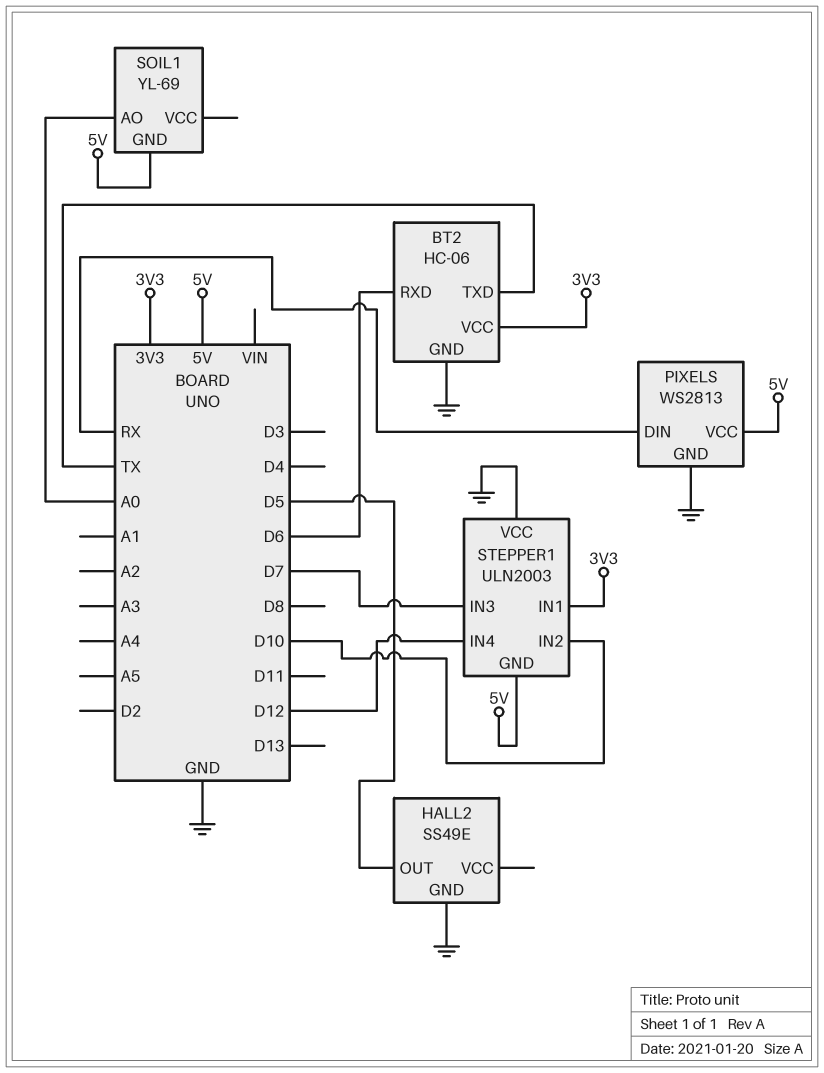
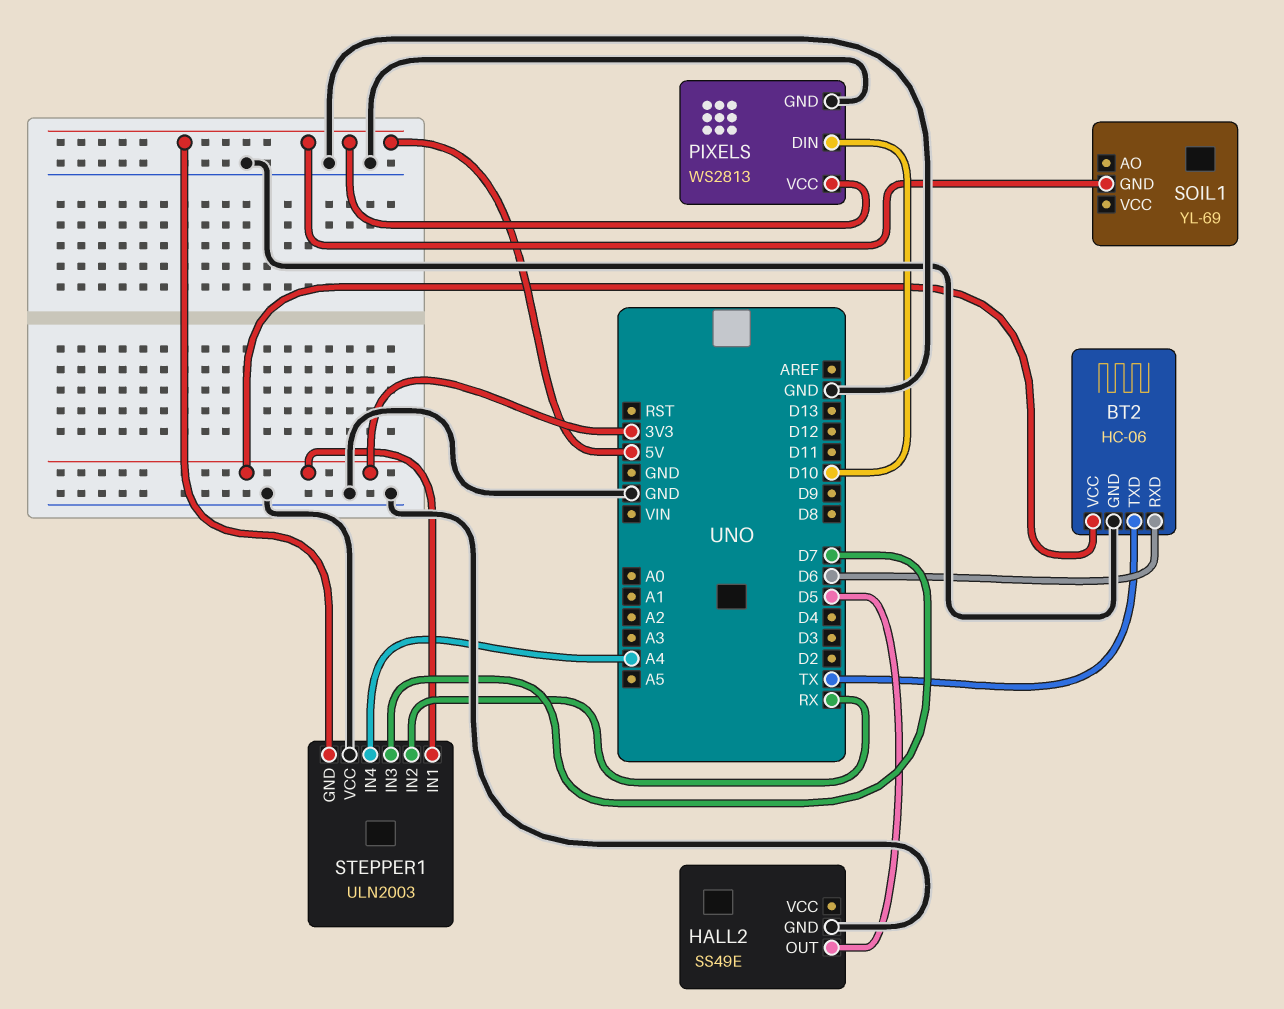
PIXELS pin DIN: RX -> D10
SOIL1 pin AO: A0 -> none
STEPPER1 pin IN2: D10 -> RX
STEPPER1 pin IN4: D12 -> A4

